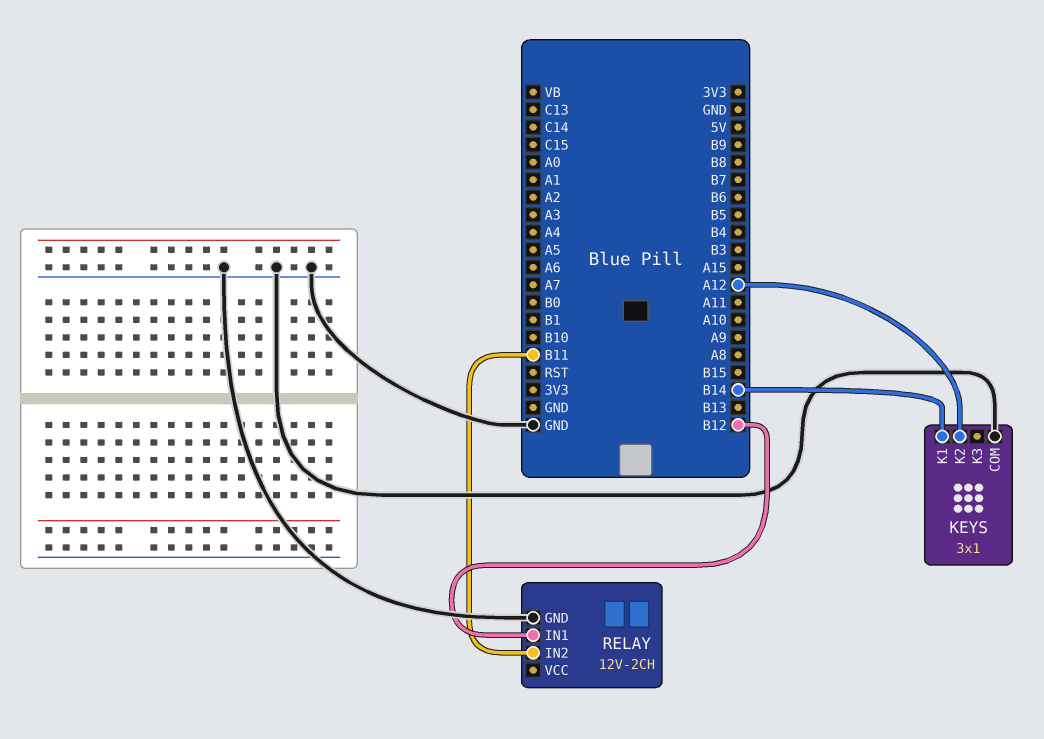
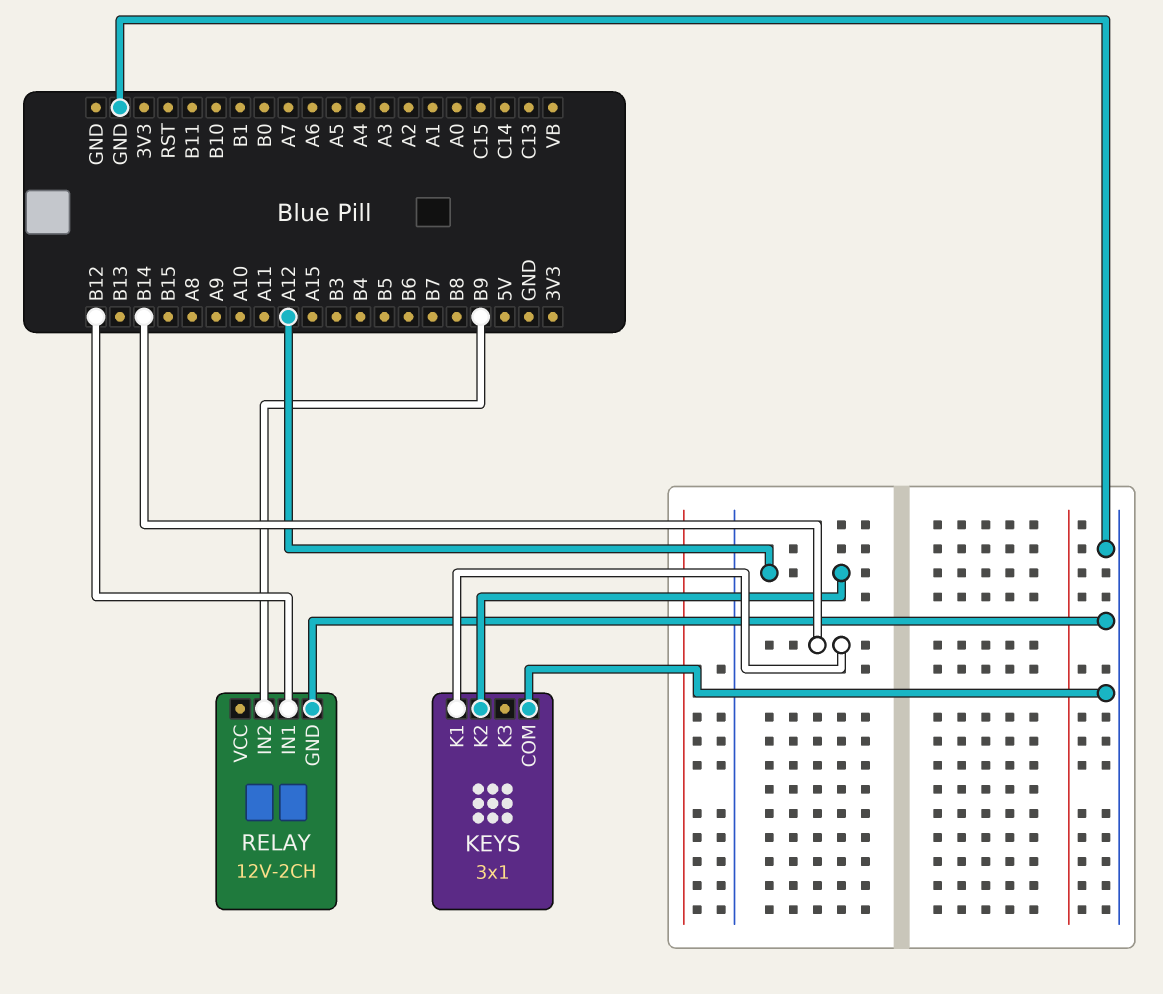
RELAY pin IN2: B11 -> B9

